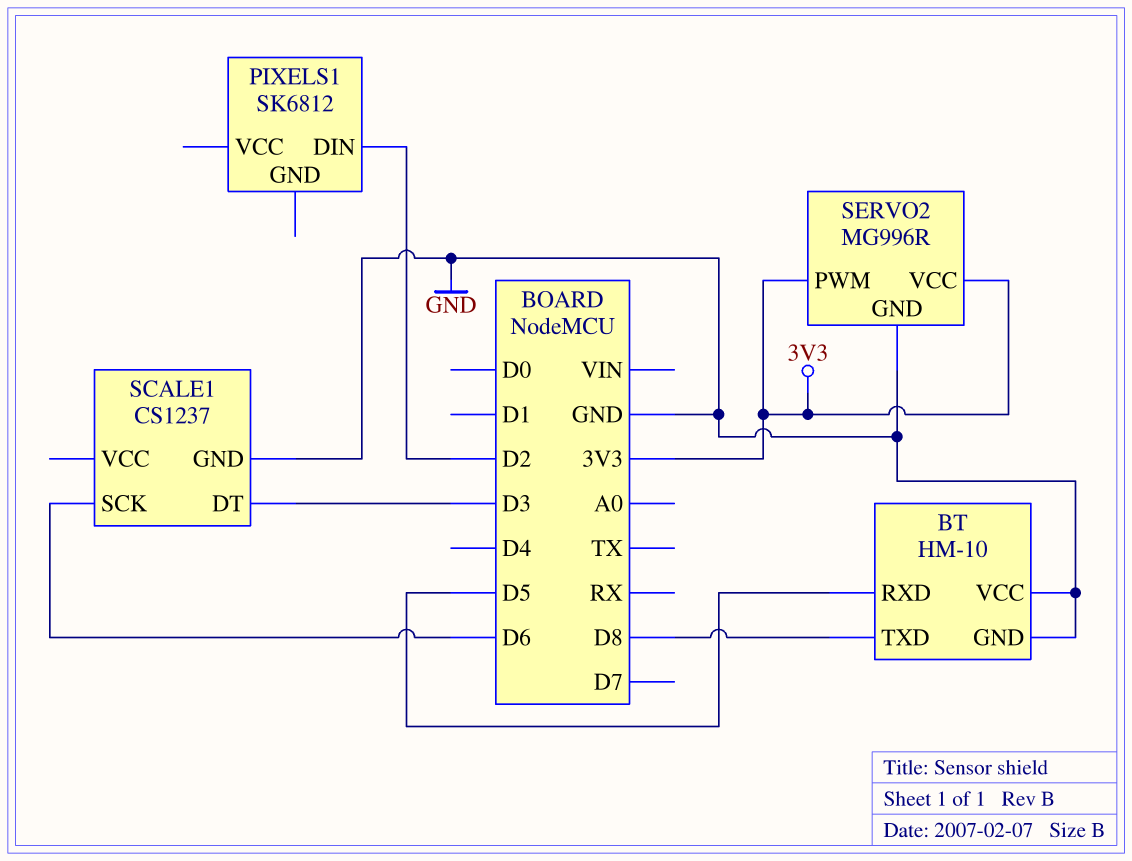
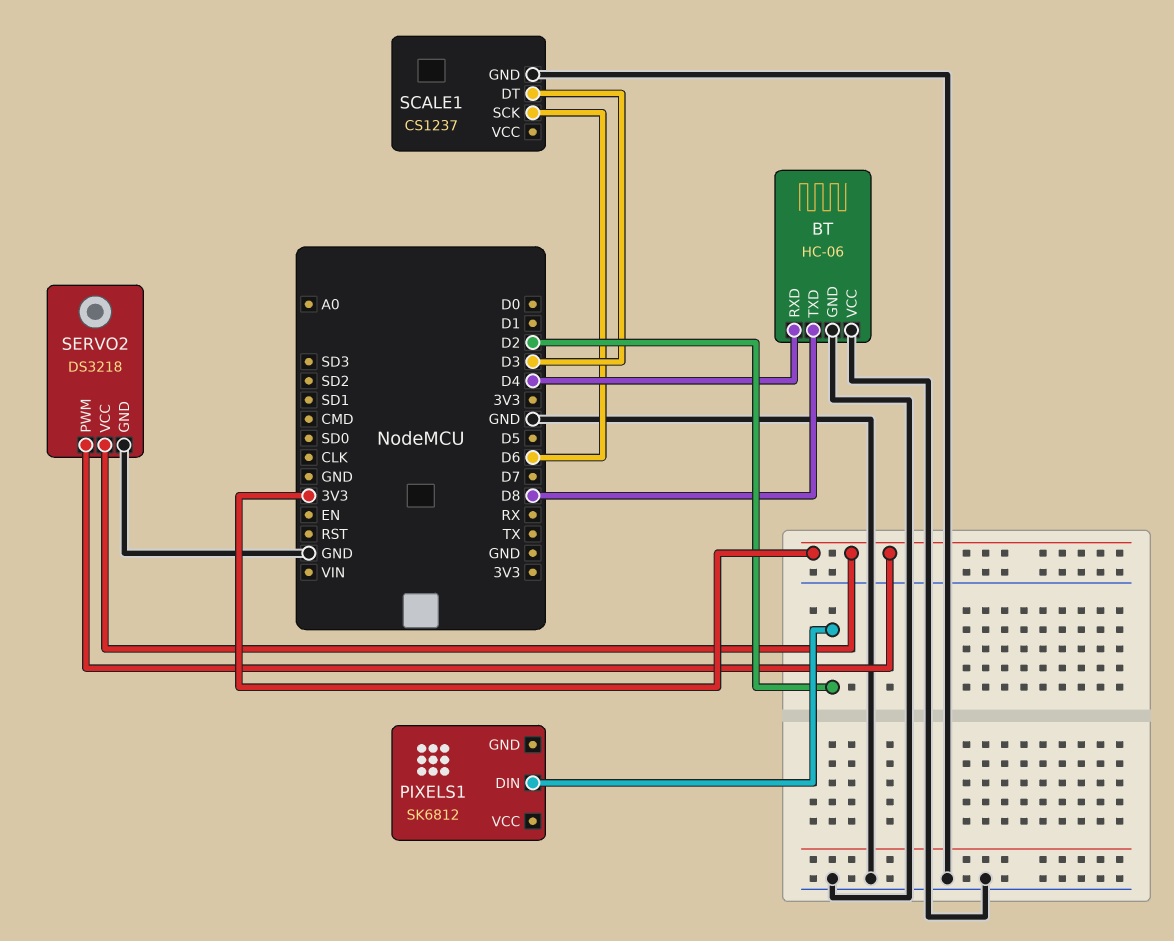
BT: HM-10 -> HC-06
BT pin RXD: D5 -> D4
SERVO2: MG996R -> DS3218

